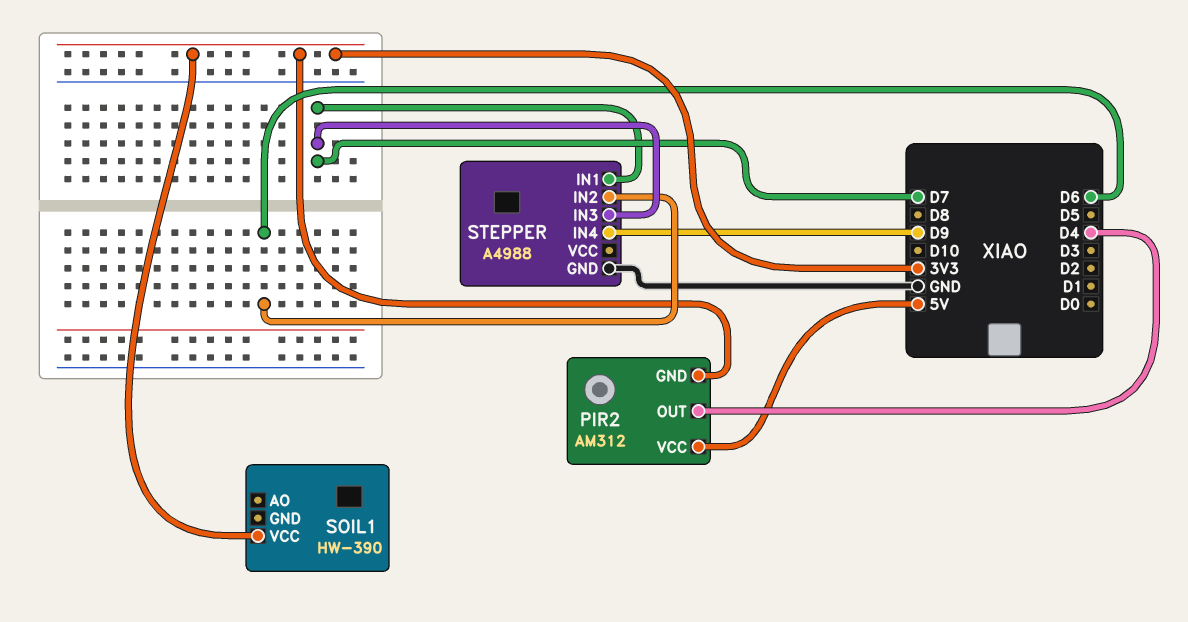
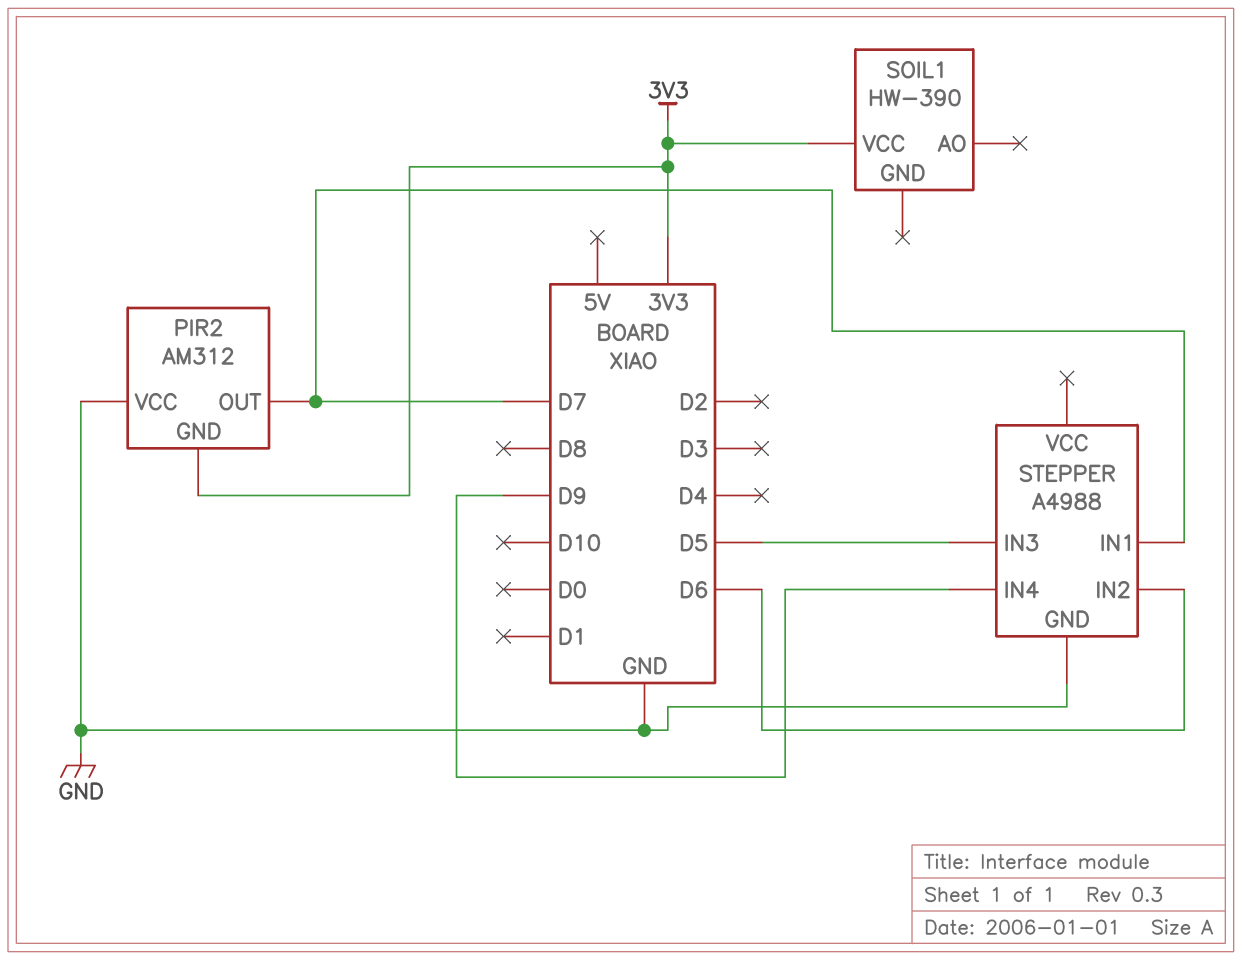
PIR2 pin OUT: D4 -> D7
PIR2 pin VCC: 5V -> GND
STEPPER pin IN3: D7 -> D5

